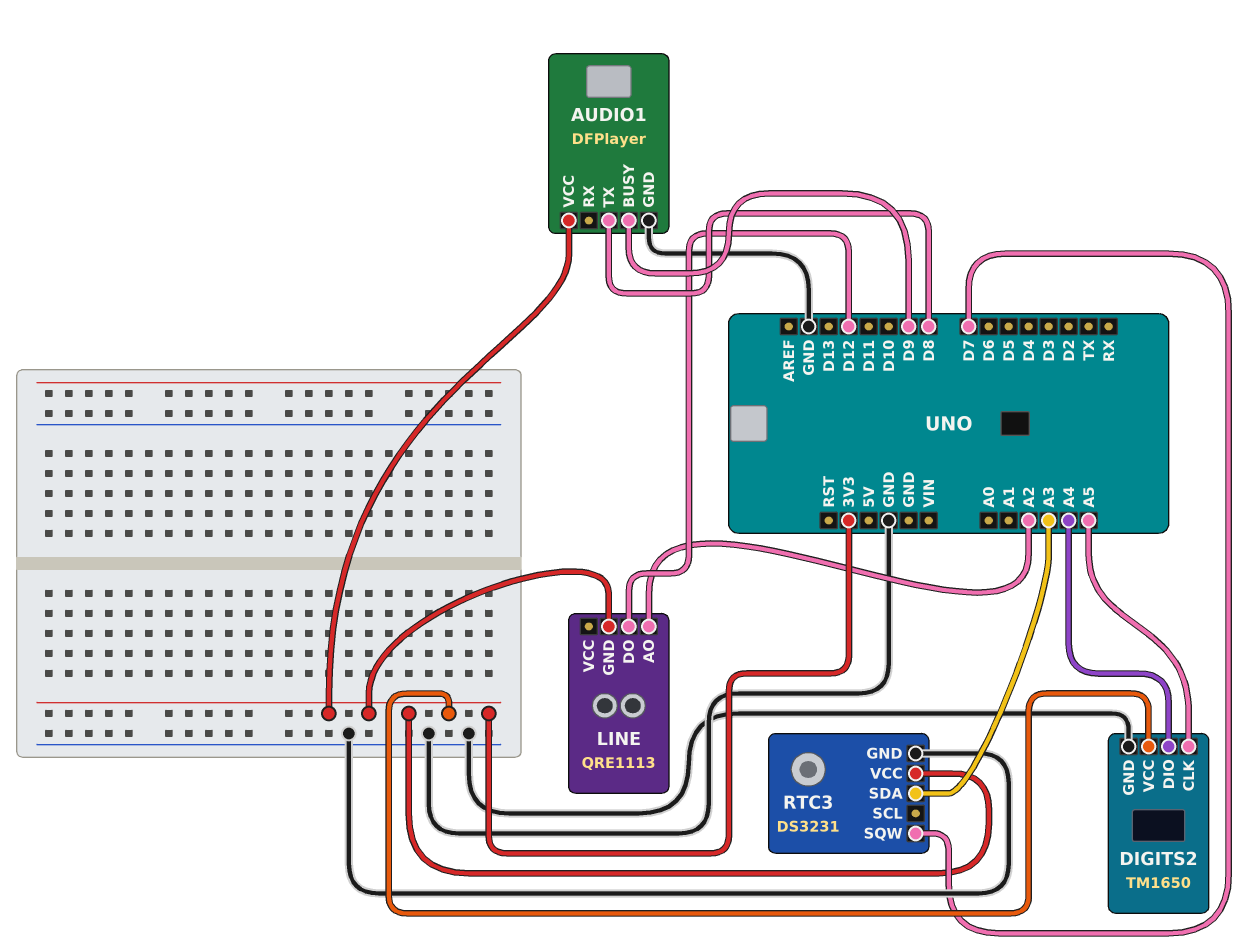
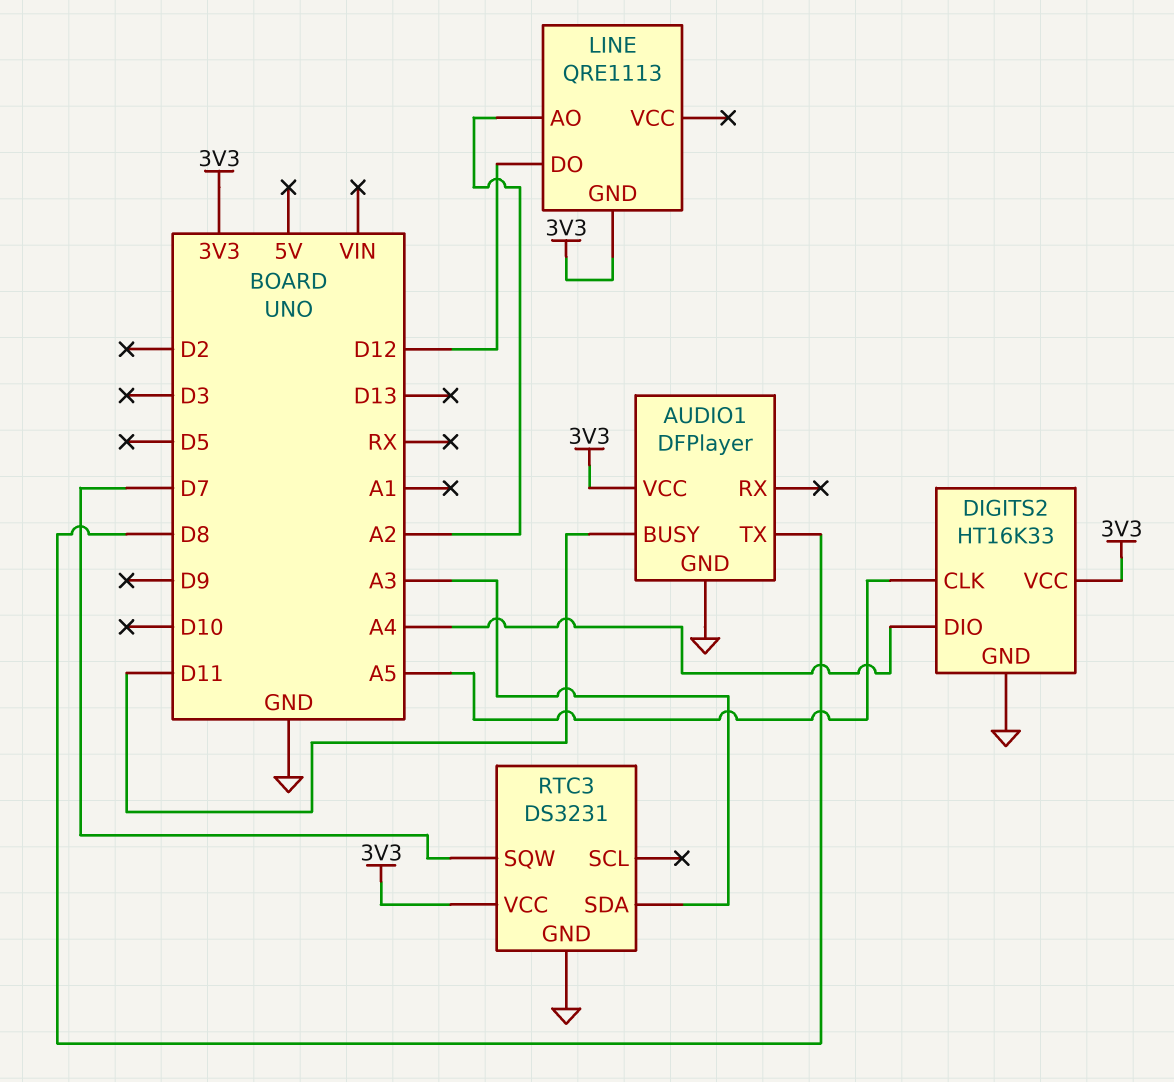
AUDIO1 pin BUSY: D9 -> D11
DIGITS2: TM1650 -> HT16K33

